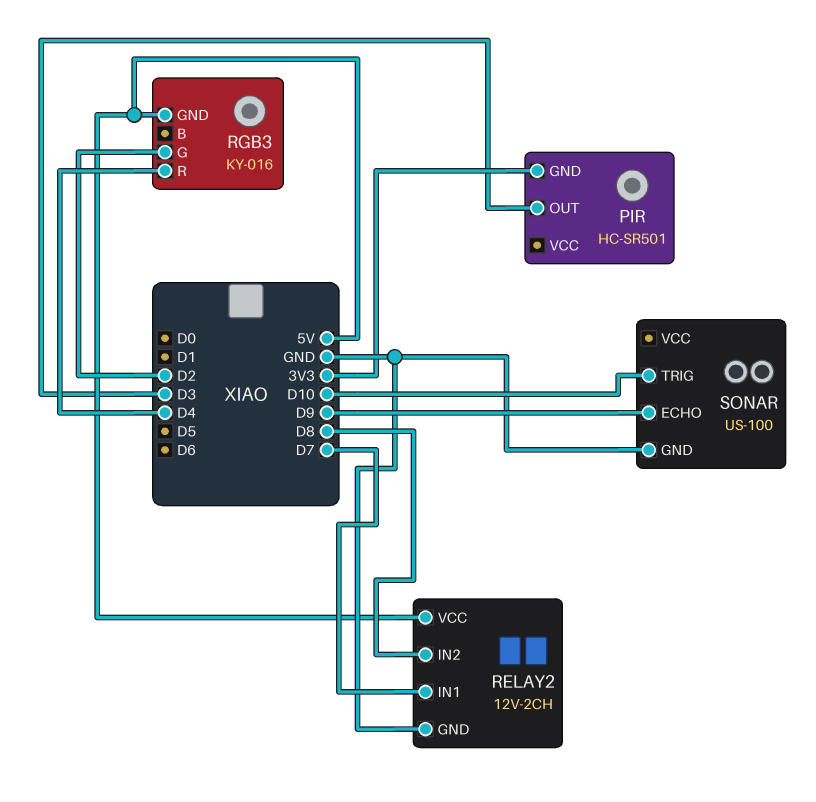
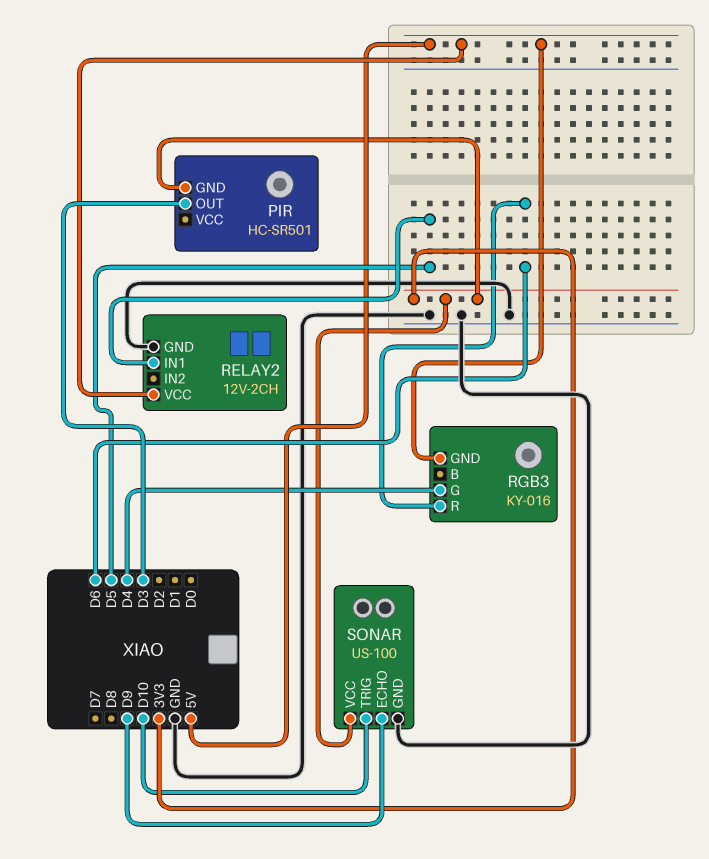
RELAY2 pin IN1: D7 -> D5
RELAY2 pin IN2: D8 -> none
RGB3 pin G: D2 -> D4
RGB3 pin R: D4 -> D6
SONAR pin VCC: none -> 3V3

